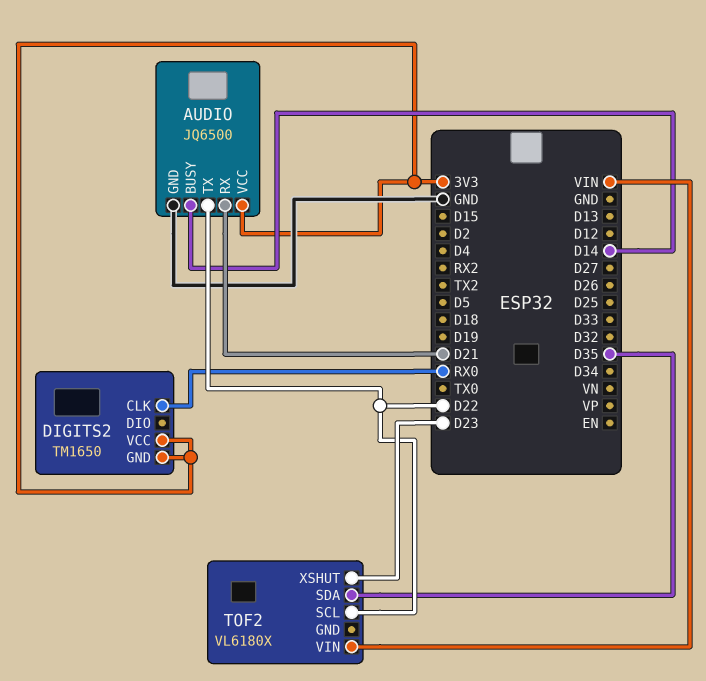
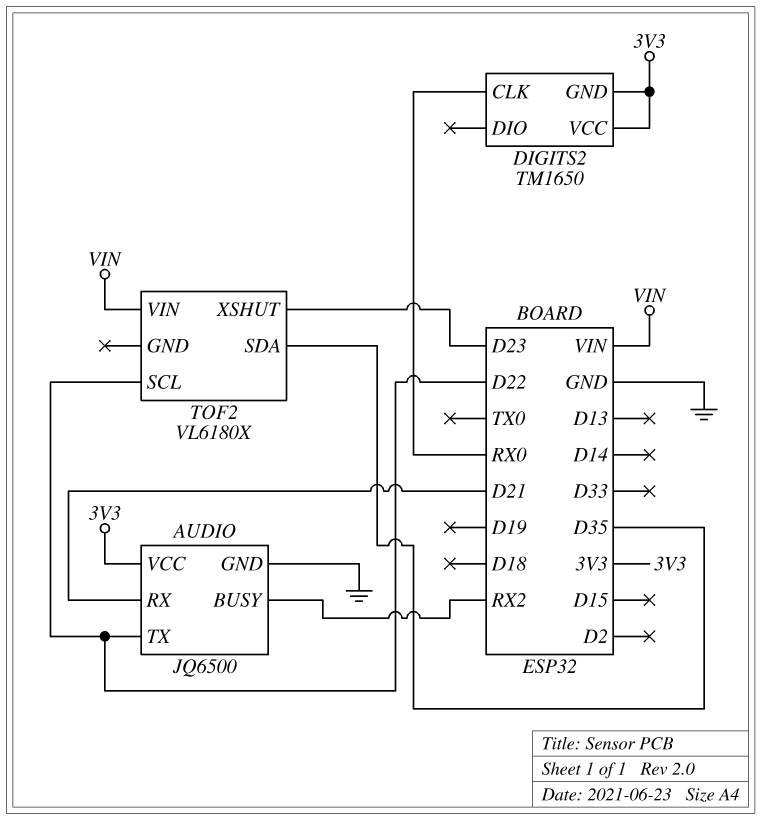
AUDIO pin BUSY: D14 -> RX2

